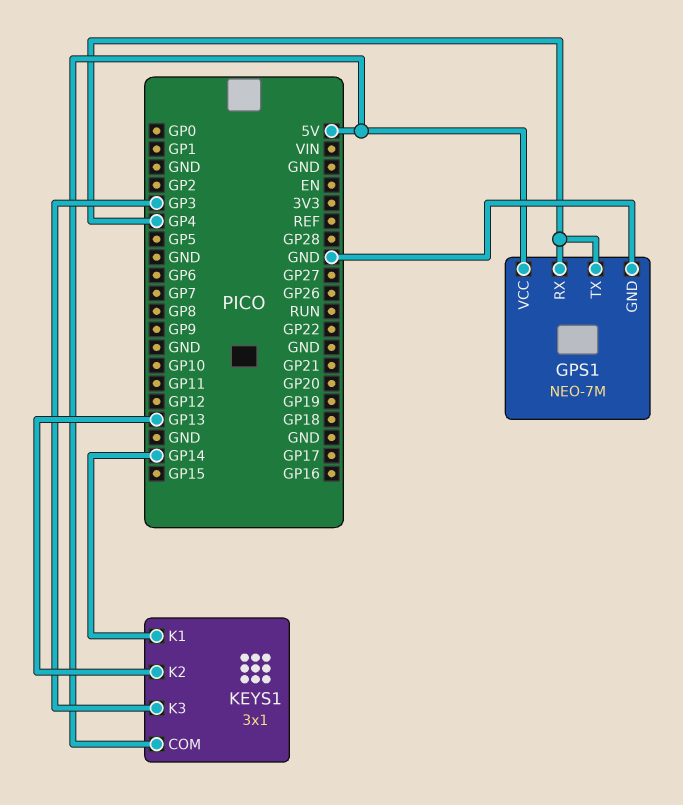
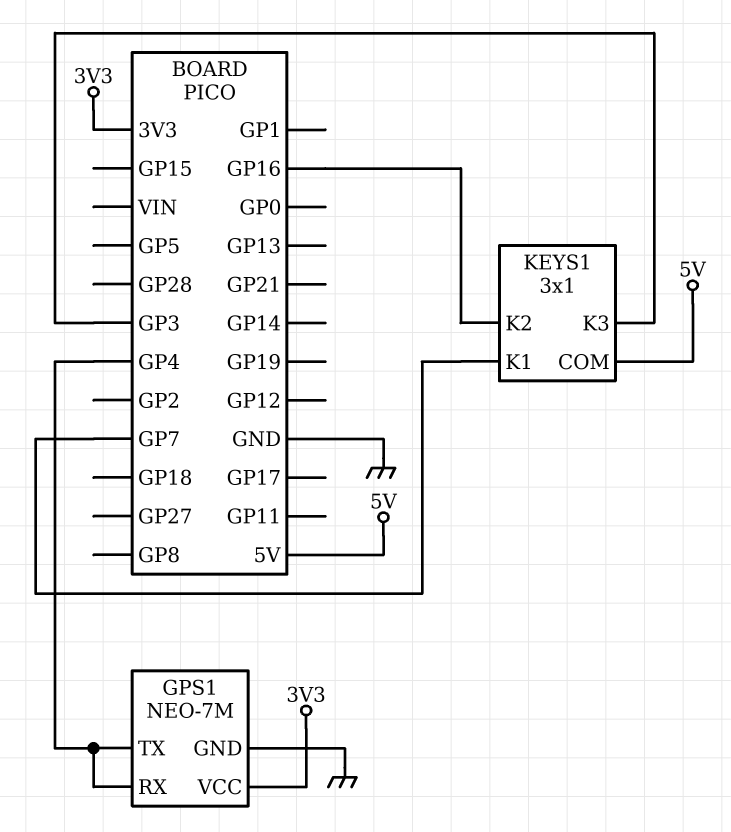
GPS1 pin VCC: 5V -> 3V3
KEYS1 pin K1: GP14 -> GP7
KEYS1 pin K2: GP13 -> GP16

